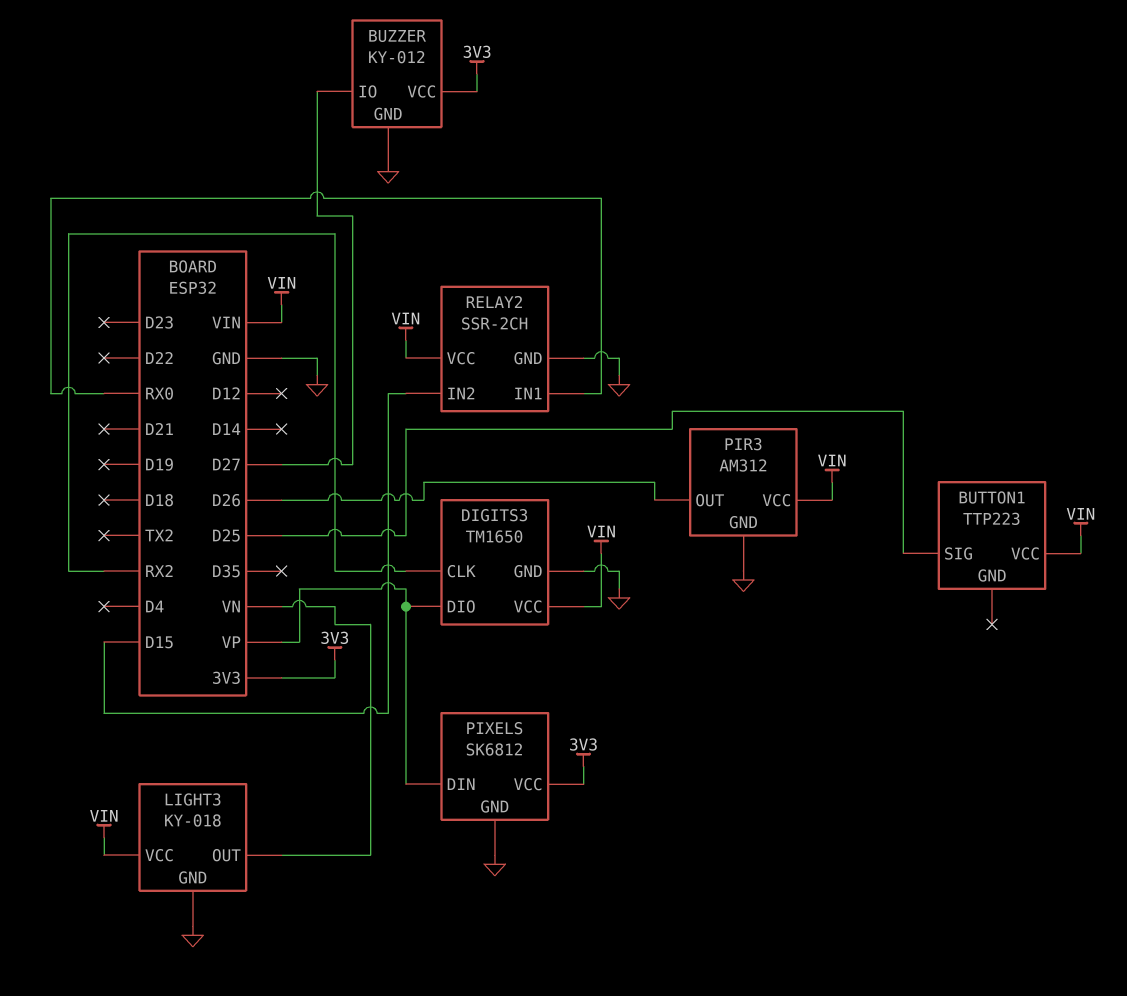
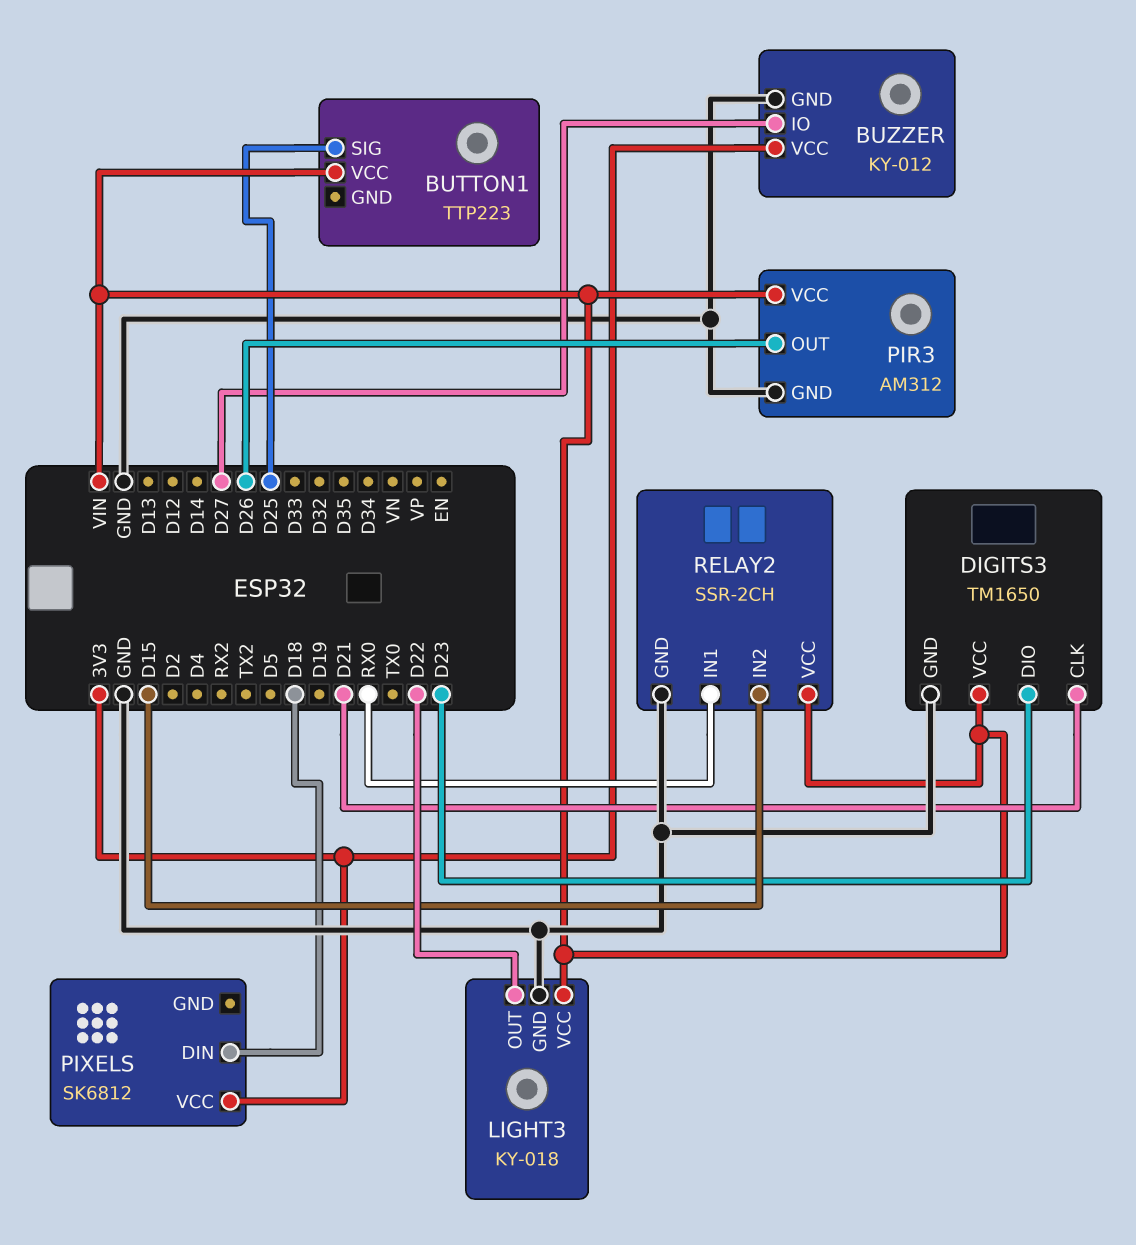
DIGITS3 pin CLK: RX2 -> D21
DIGITS3 pin DIO: VP -> D23
LIGHT3 pin OUT: VN -> D22
PIXELS pin DIN: VP -> D18
PIXELS pin GND: GND -> none

